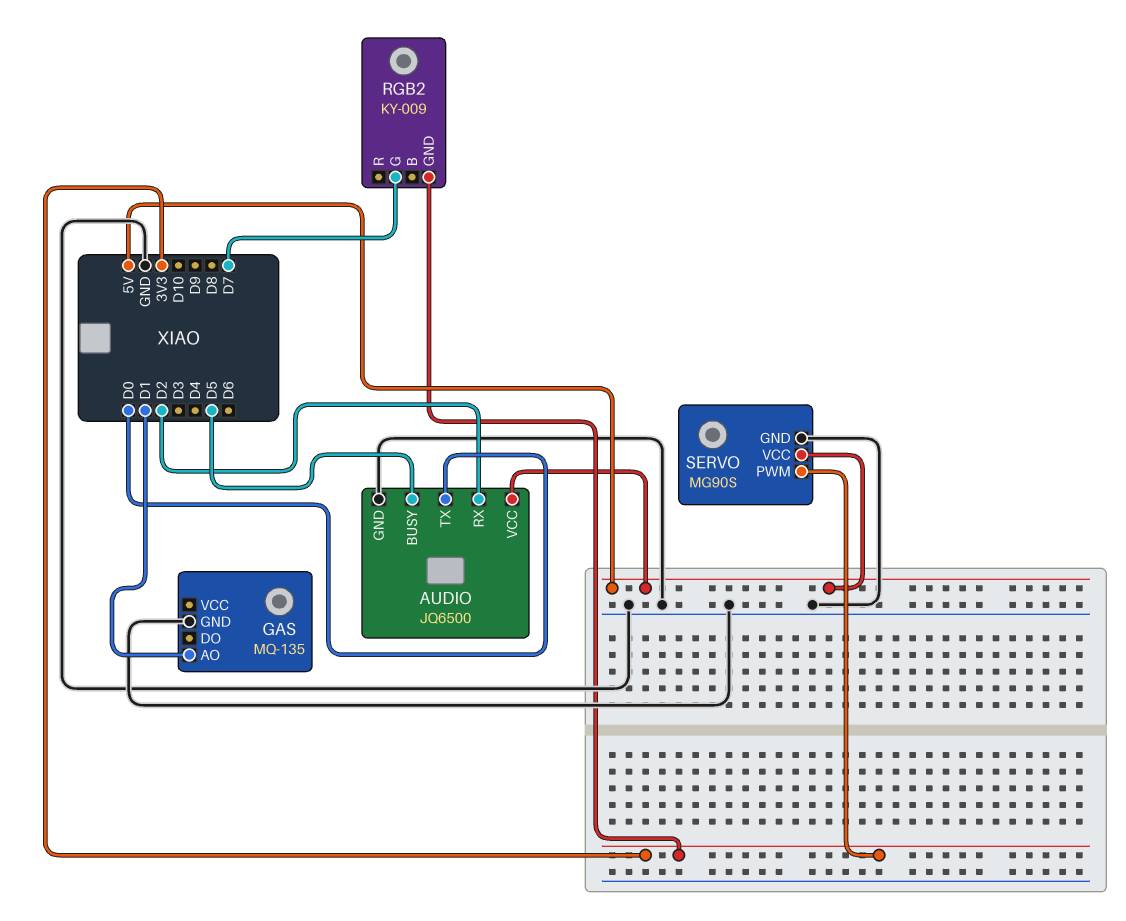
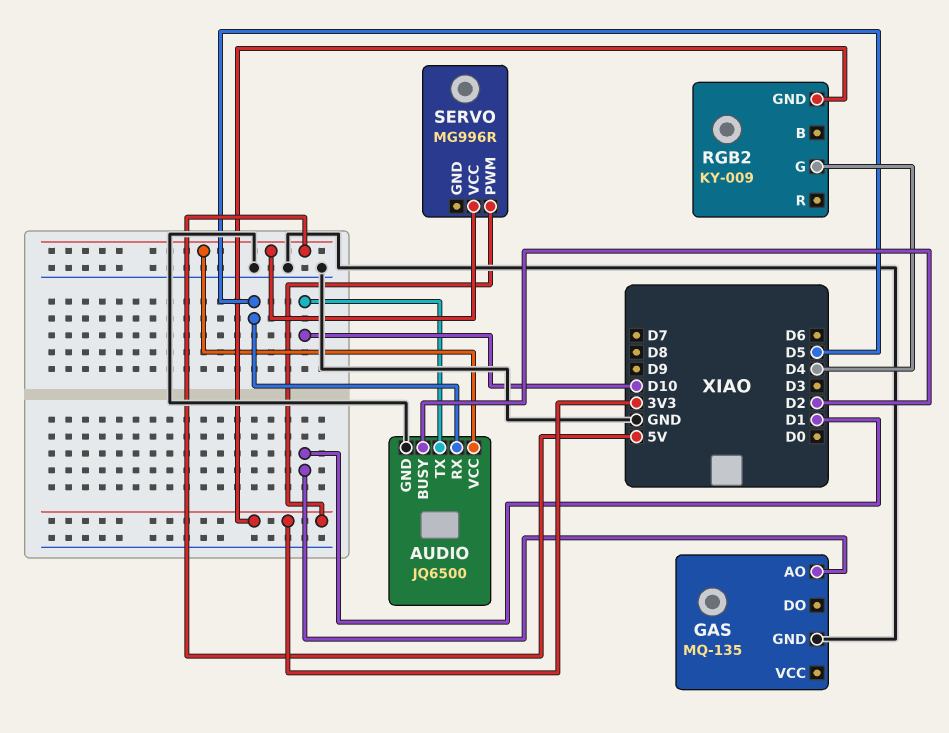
AUDIO pin BUSY: D5 -> D2
AUDIO pin RX: D2 -> D5
AUDIO pin TX: D0 -> D10
RGB2 pin G: D7 -> D4
SERVO: MG90S -> MG996R
SERVO pin GND: GND -> none

